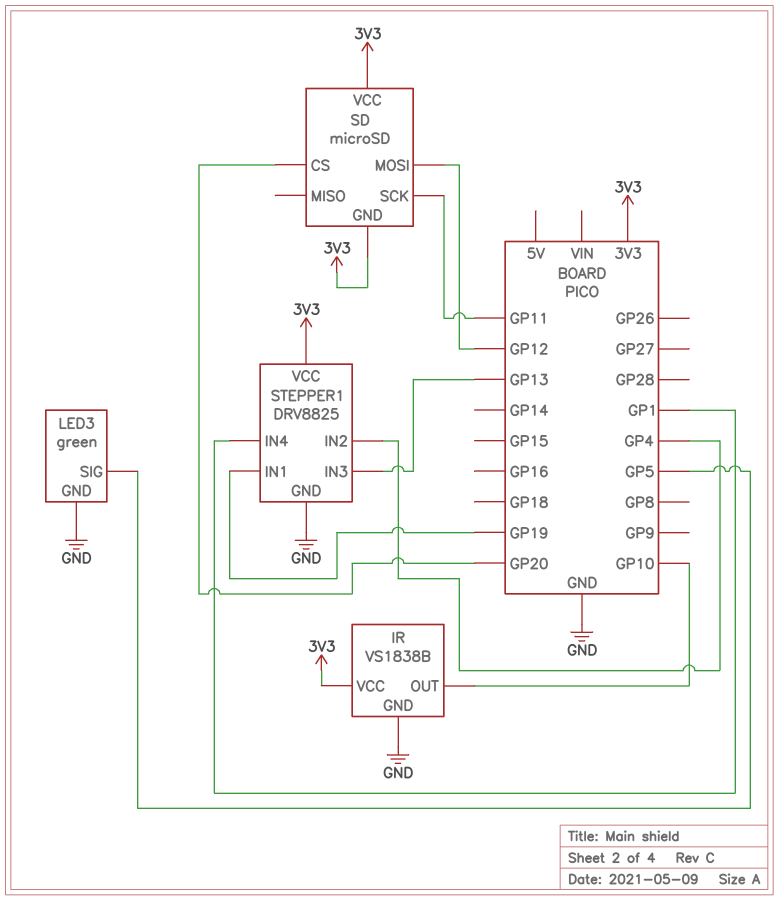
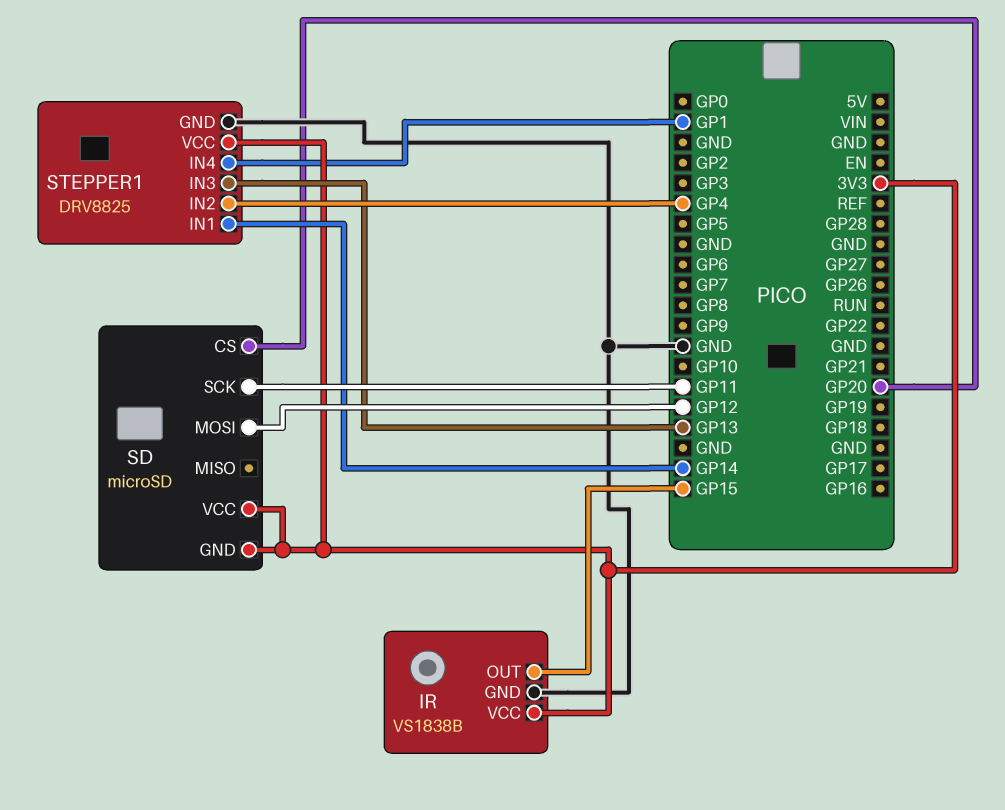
IR pin OUT: GP10 -> GP15
LED3: green -> none
LED3 pin GND: GND -> none
LED3 pin SIG: GP5 -> none
STEPPER1 pin IN1: GP19 -> GP14

